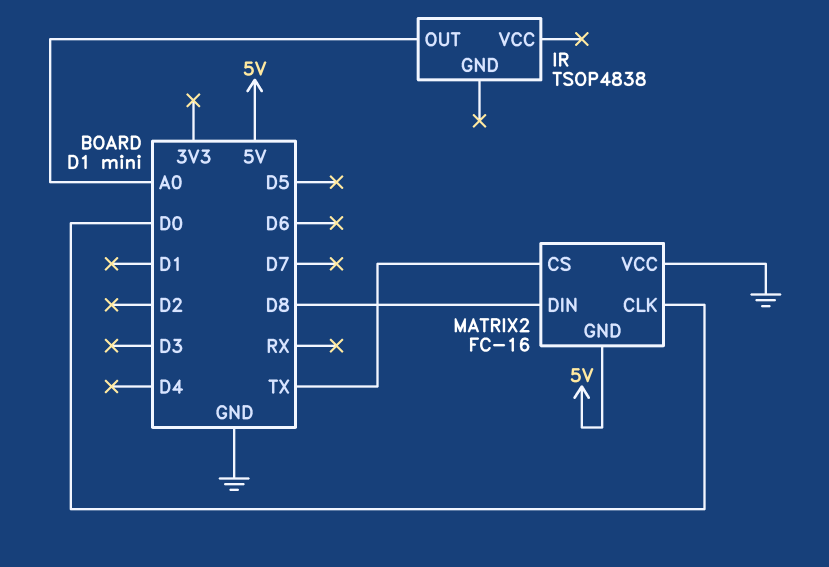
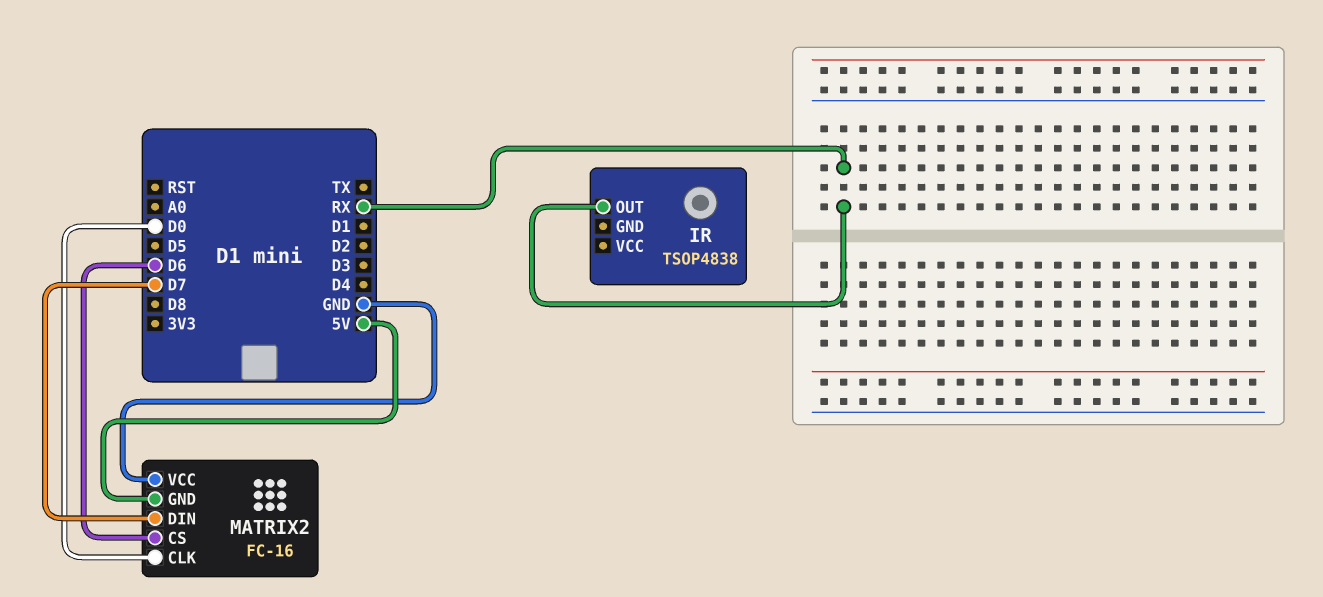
IR pin OUT: A0 -> RX
MATRIX2 pin CS: TX -> D6
MATRIX2 pin DIN: D8 -> D7

